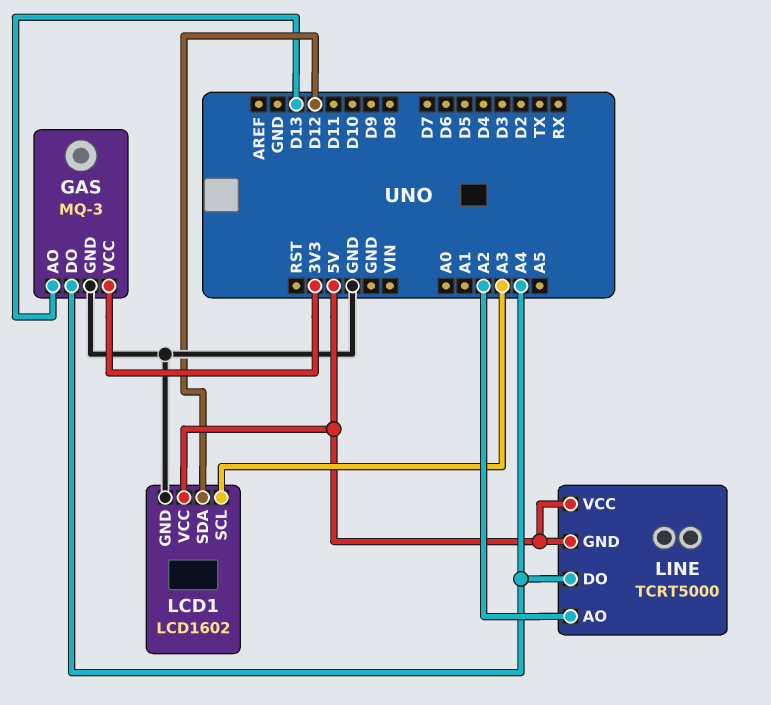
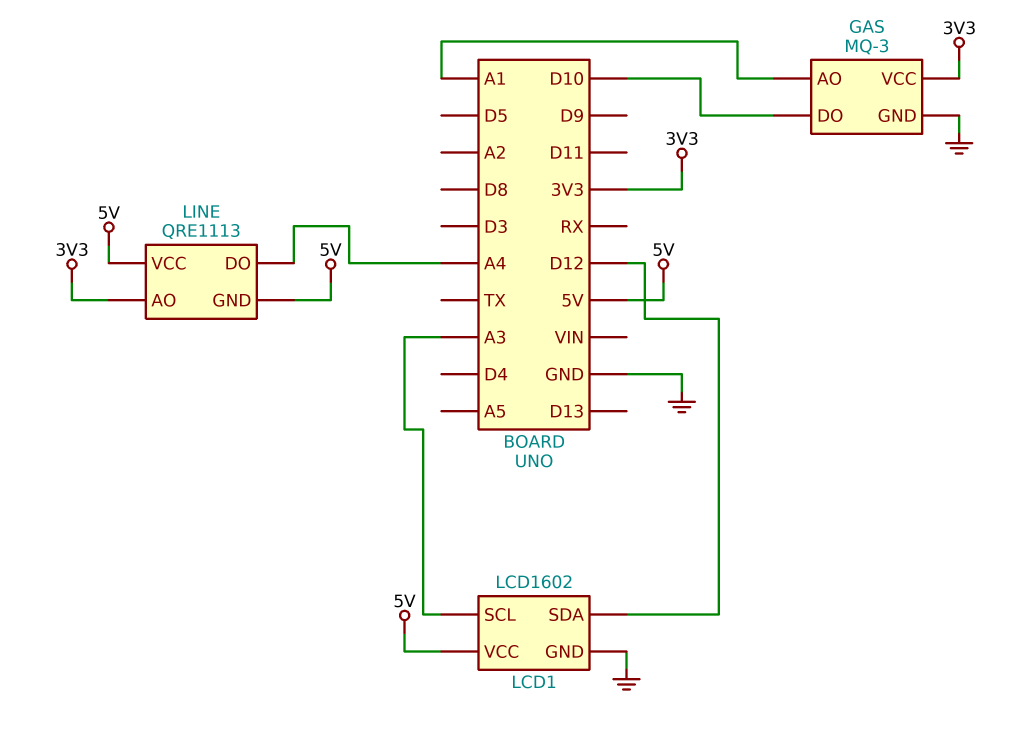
GAS pin AO: D13 -> A1
GAS pin DO: A4 -> D10
LINE: TCRT5000 -> QRE1113
LINE pin AO: A2 -> 3V3

